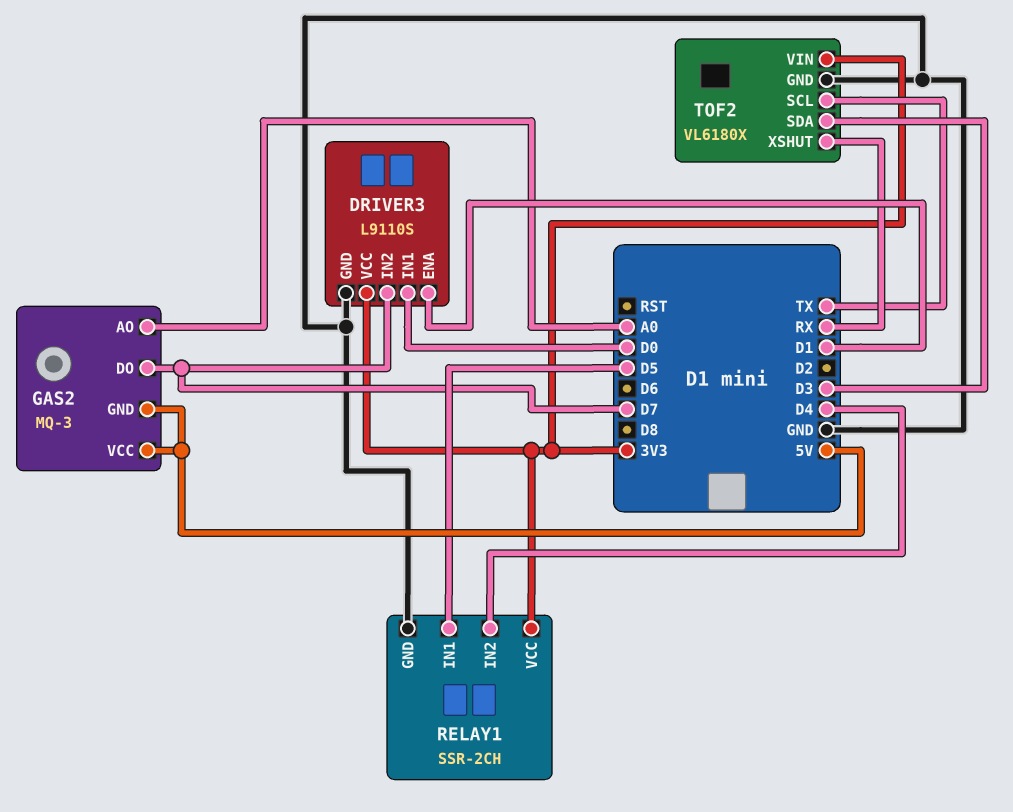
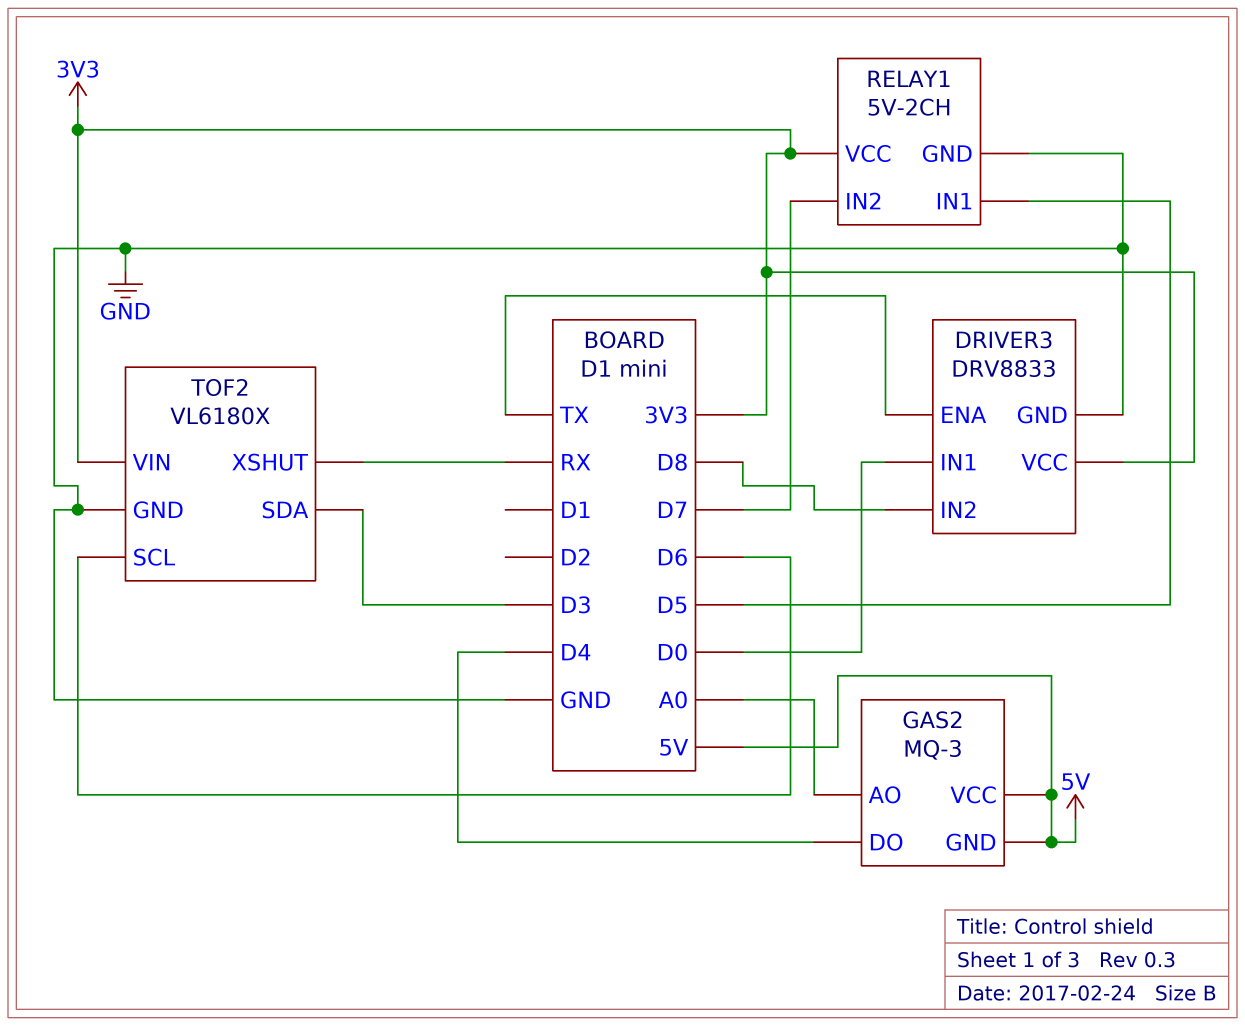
DRIVER3: L9110S -> DRV8833
DRIVER3 pin ENA: D1 -> TX
DRIVER3 pin IN2: D7 -> D8
GAS2 pin DO: D7 -> D4
RELAY1: SSR-2CH -> 5V-2CH
RELAY1 pin IN2: D4 -> D7
TOF2 pin SCL: TX -> D6

